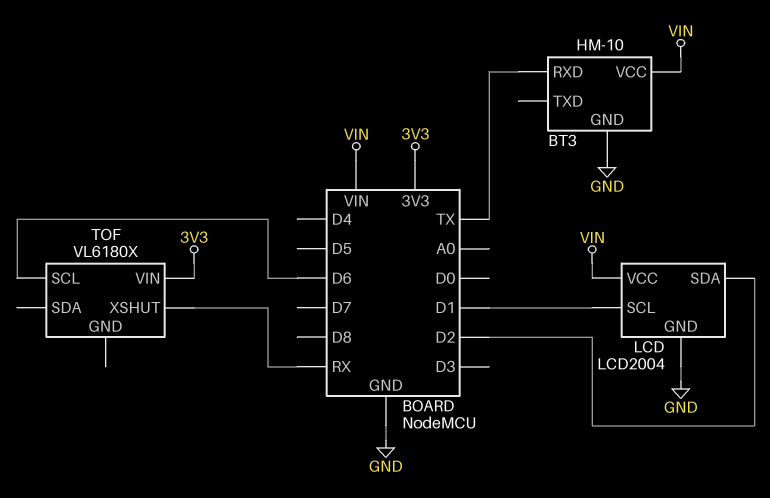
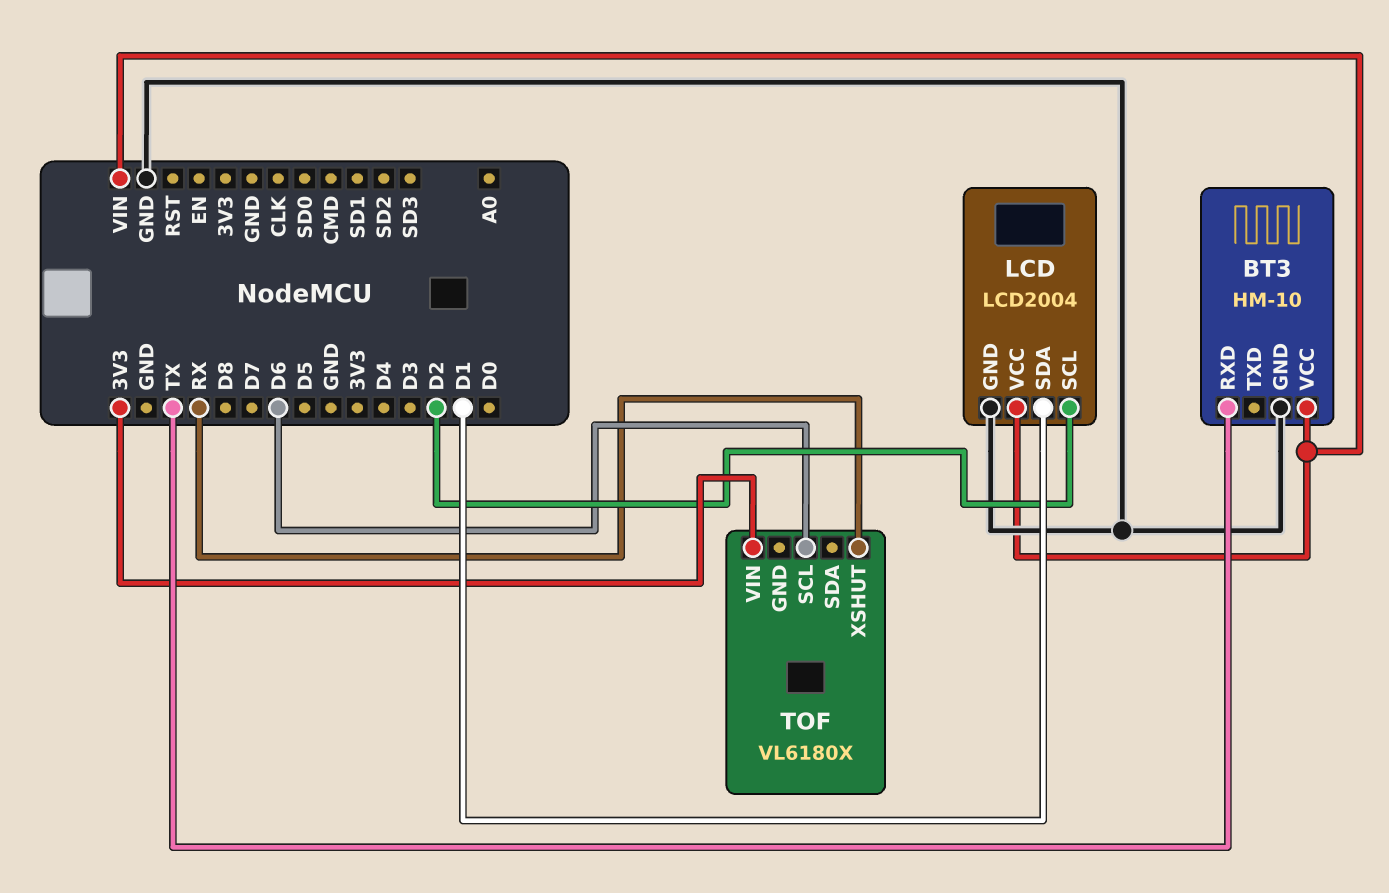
LCD pin SCL: D1 -> D2
LCD pin SDA: D2 -> D1

